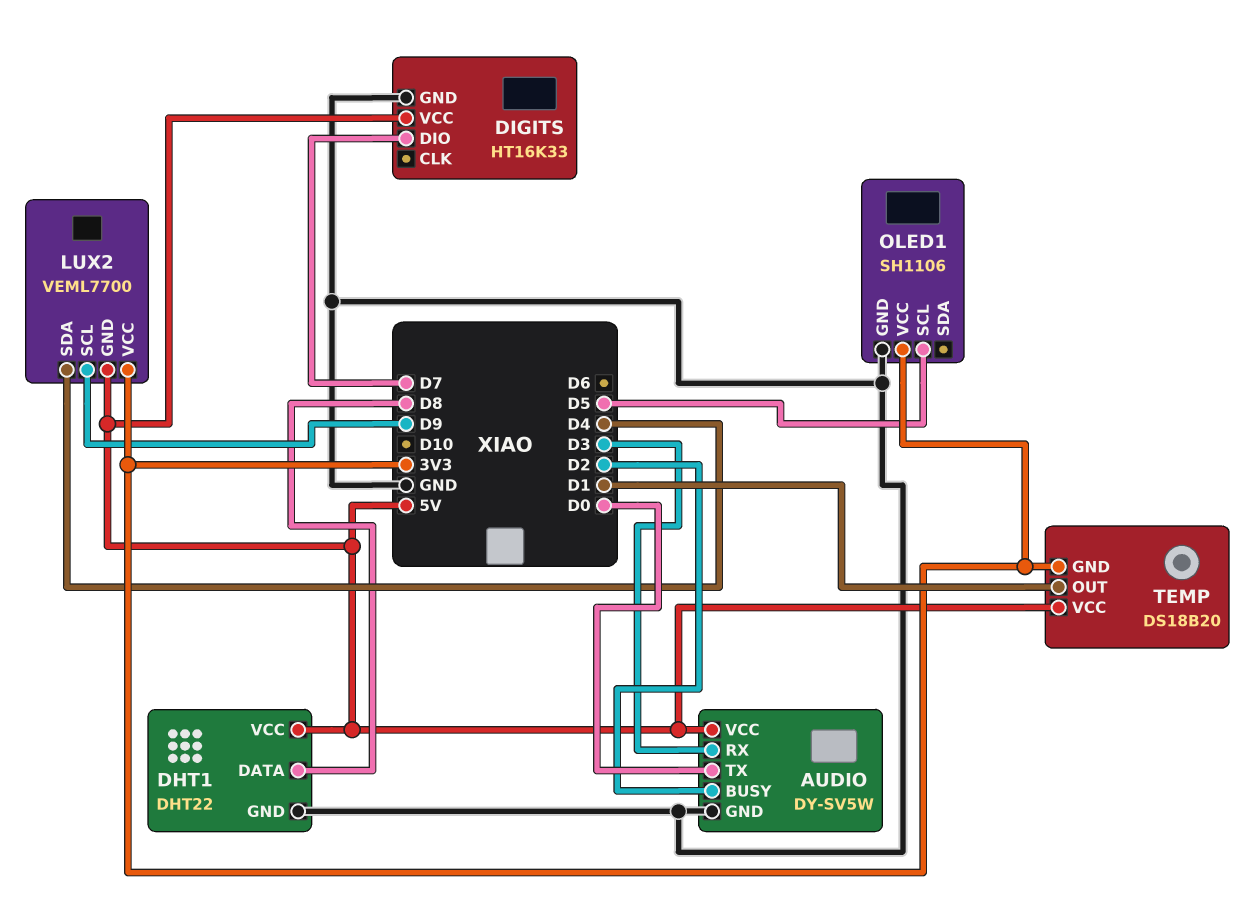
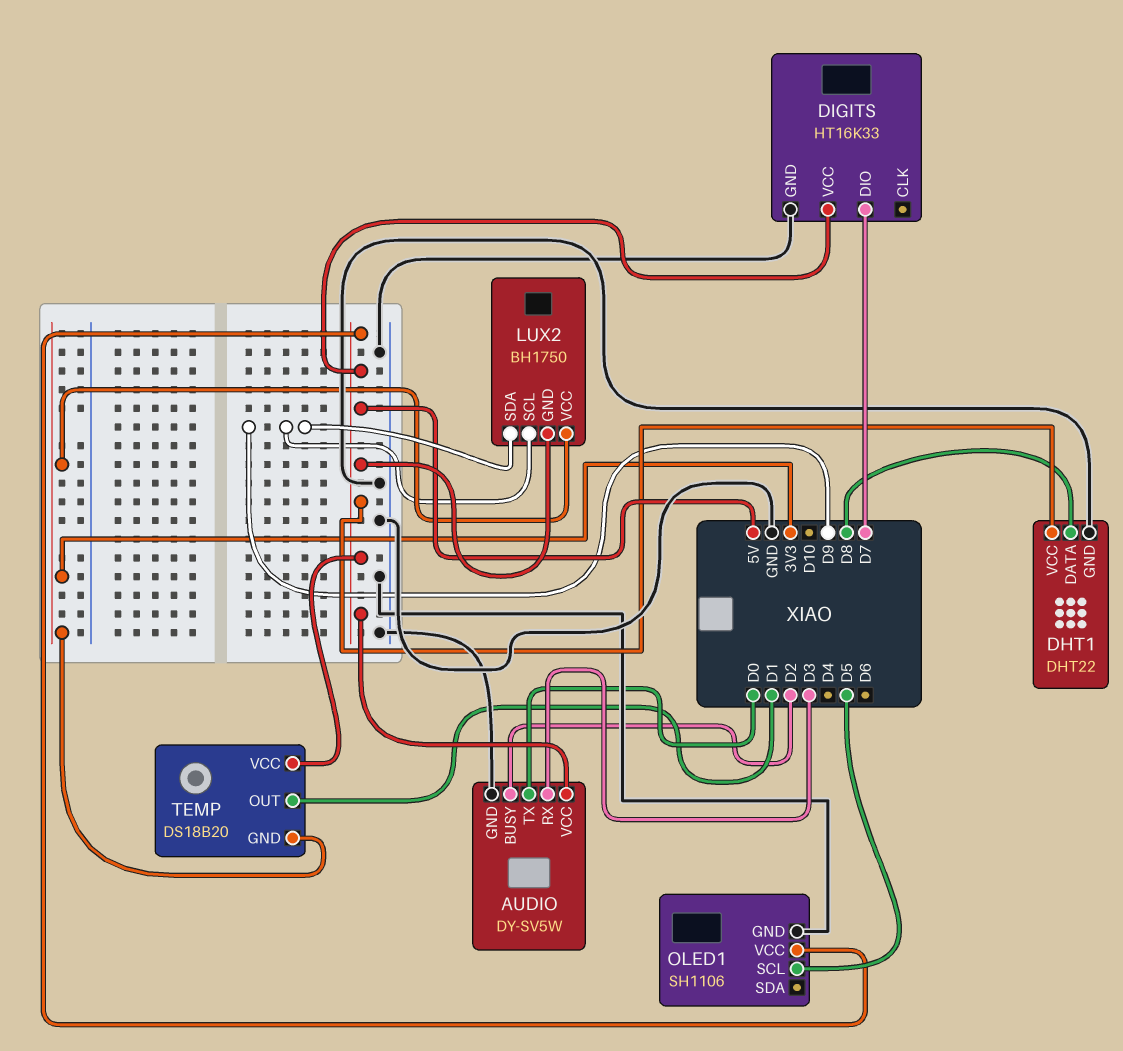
LUX2: VEML7700 -> BH1750
LUX2 pin SDA: D4 -> D9
OLED1 pin VCC: 3V3 -> 5V

